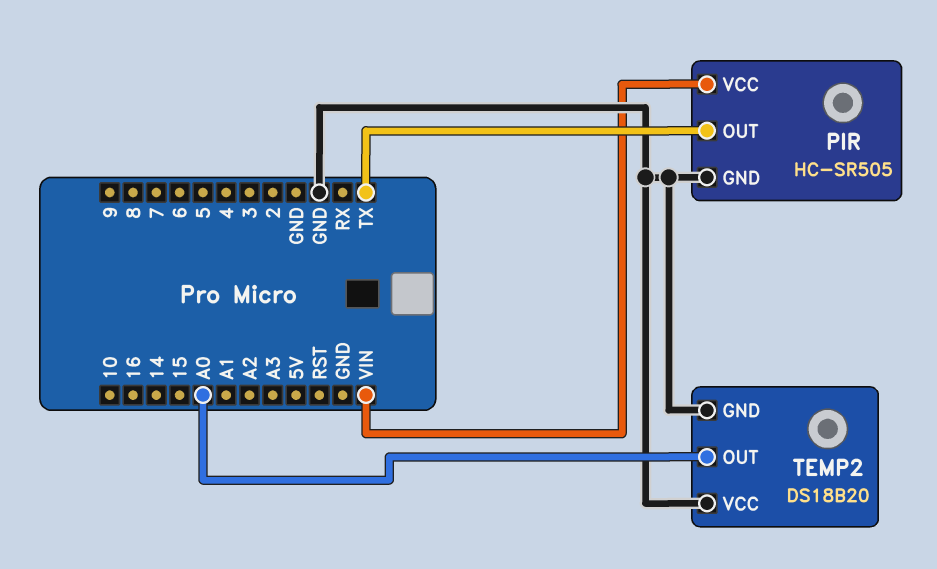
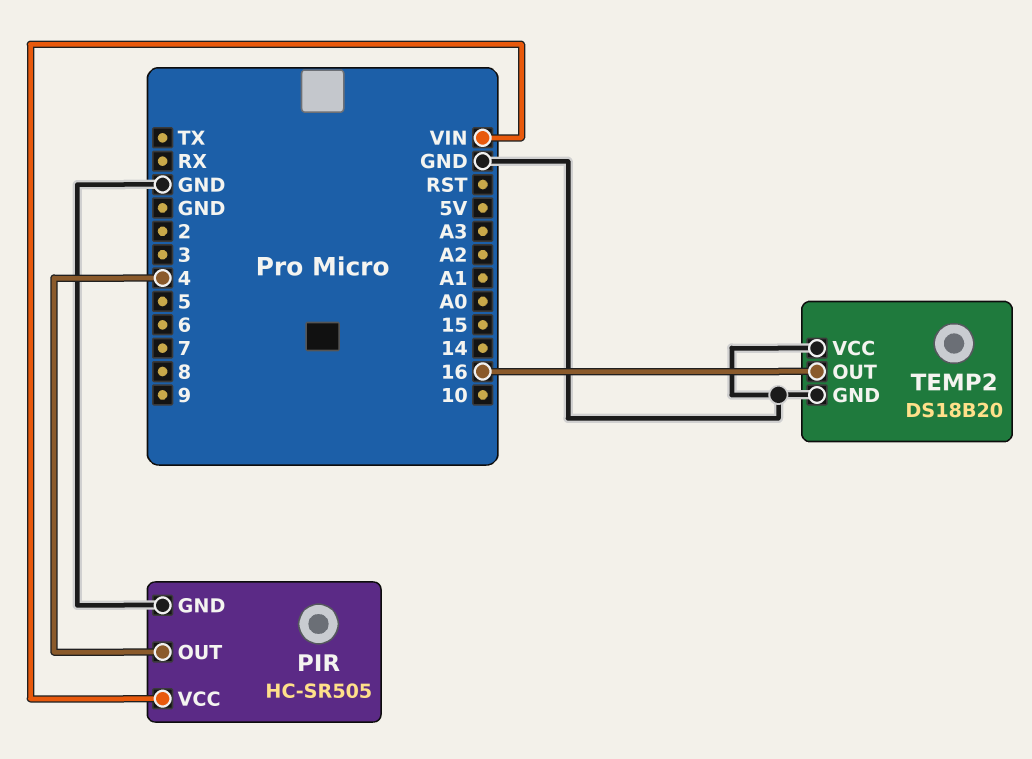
PIR pin OUT: TX -> 4
TEMP2 pin OUT: A0 -> 16

